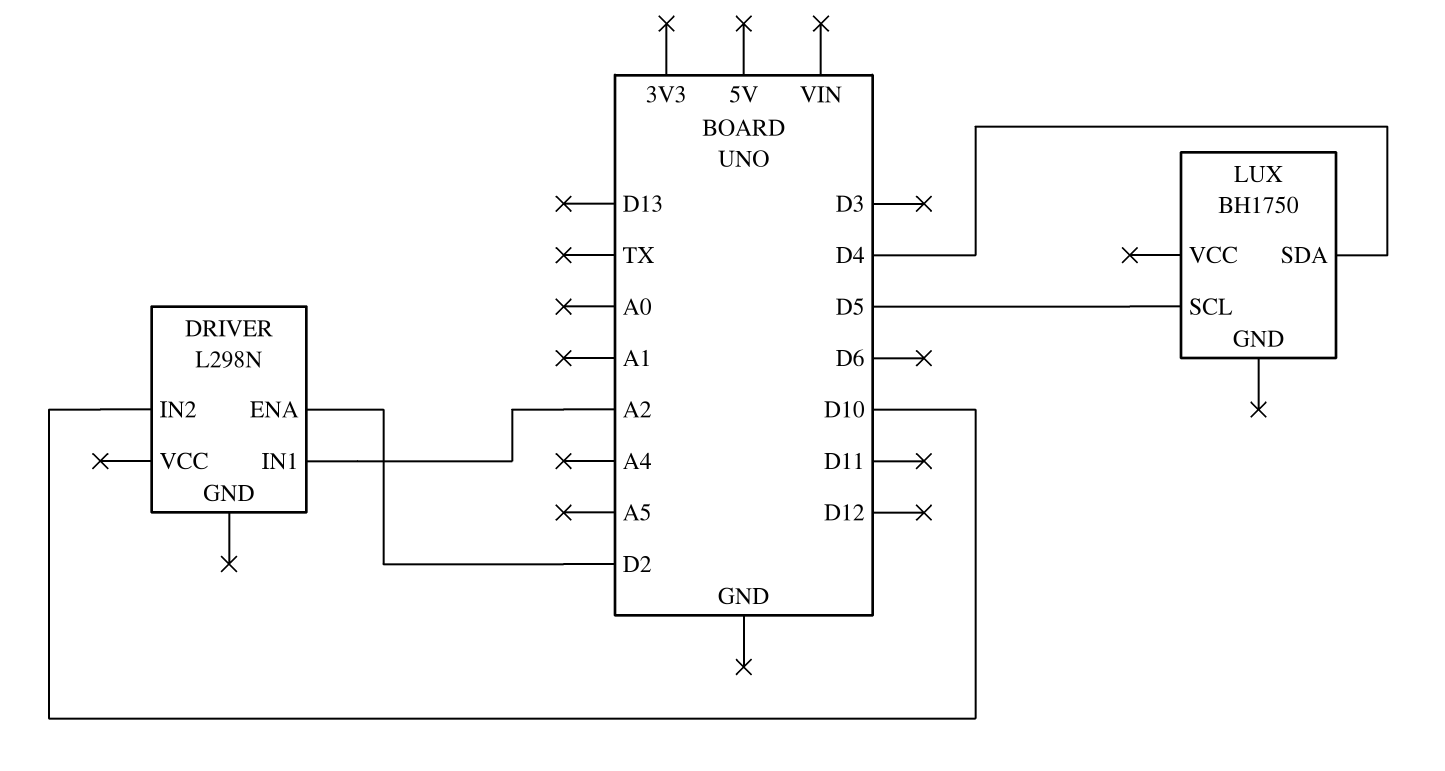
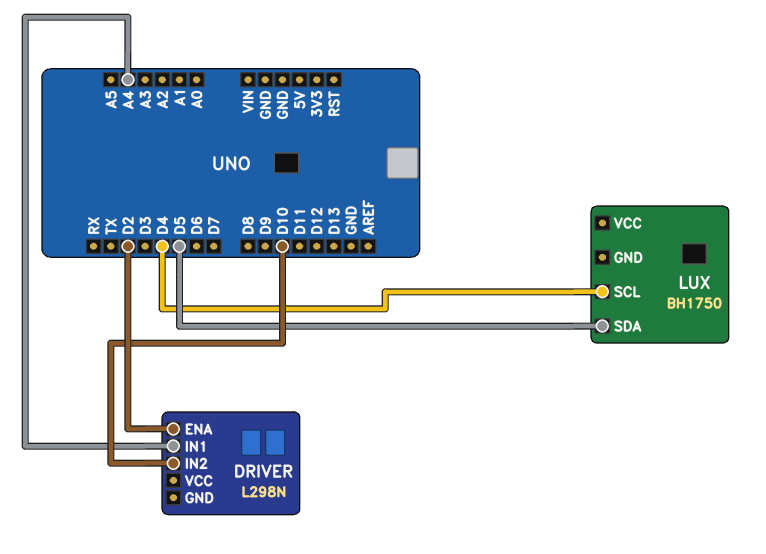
DRIVER pin IN1: A2 -> A4
LUX pin SCL: D5 -> D4
LUX pin SDA: D4 -> D5

